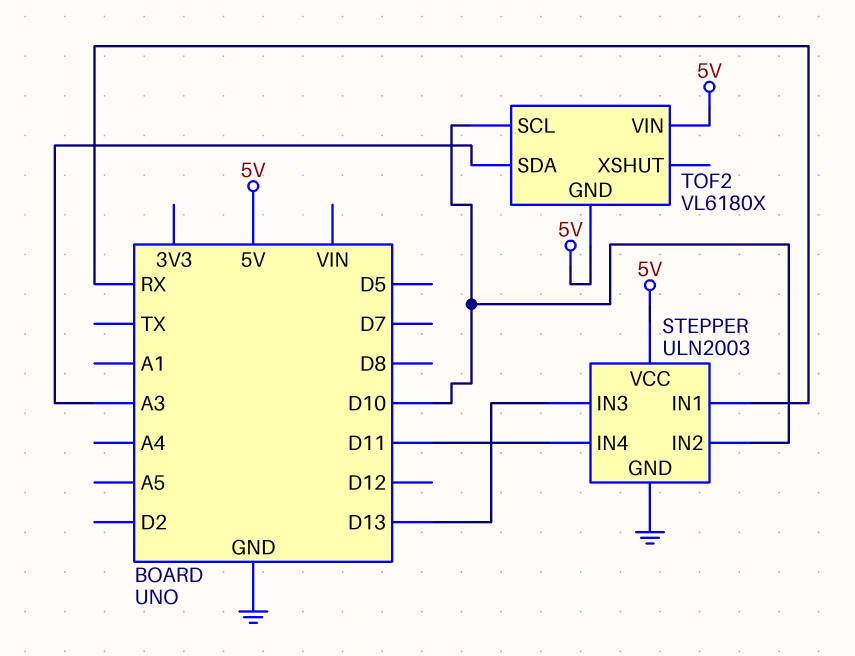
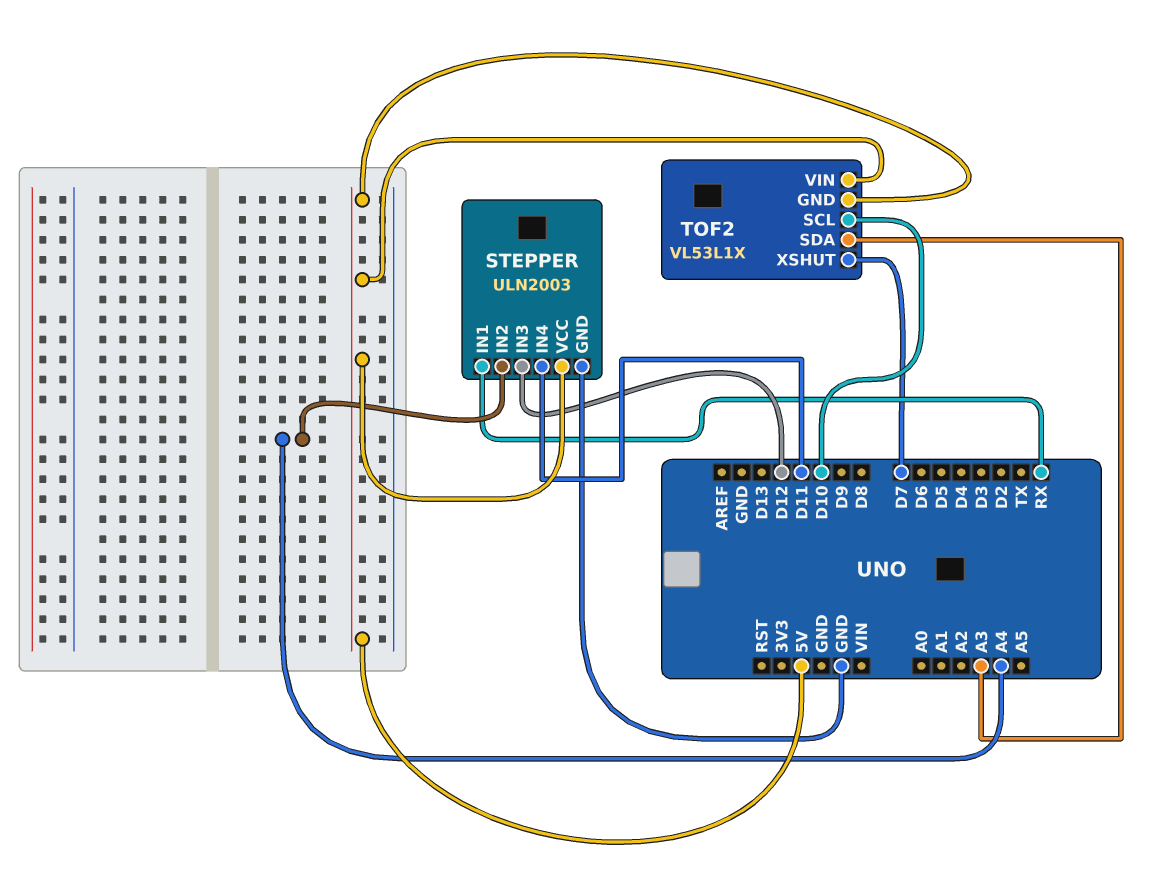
STEPPER pin IN2: D10 -> A4
STEPPER pin IN3: D13 -> D12
TOF2: VL6180X -> VL53L1X
TOF2 pin XSHUT: none -> D7

